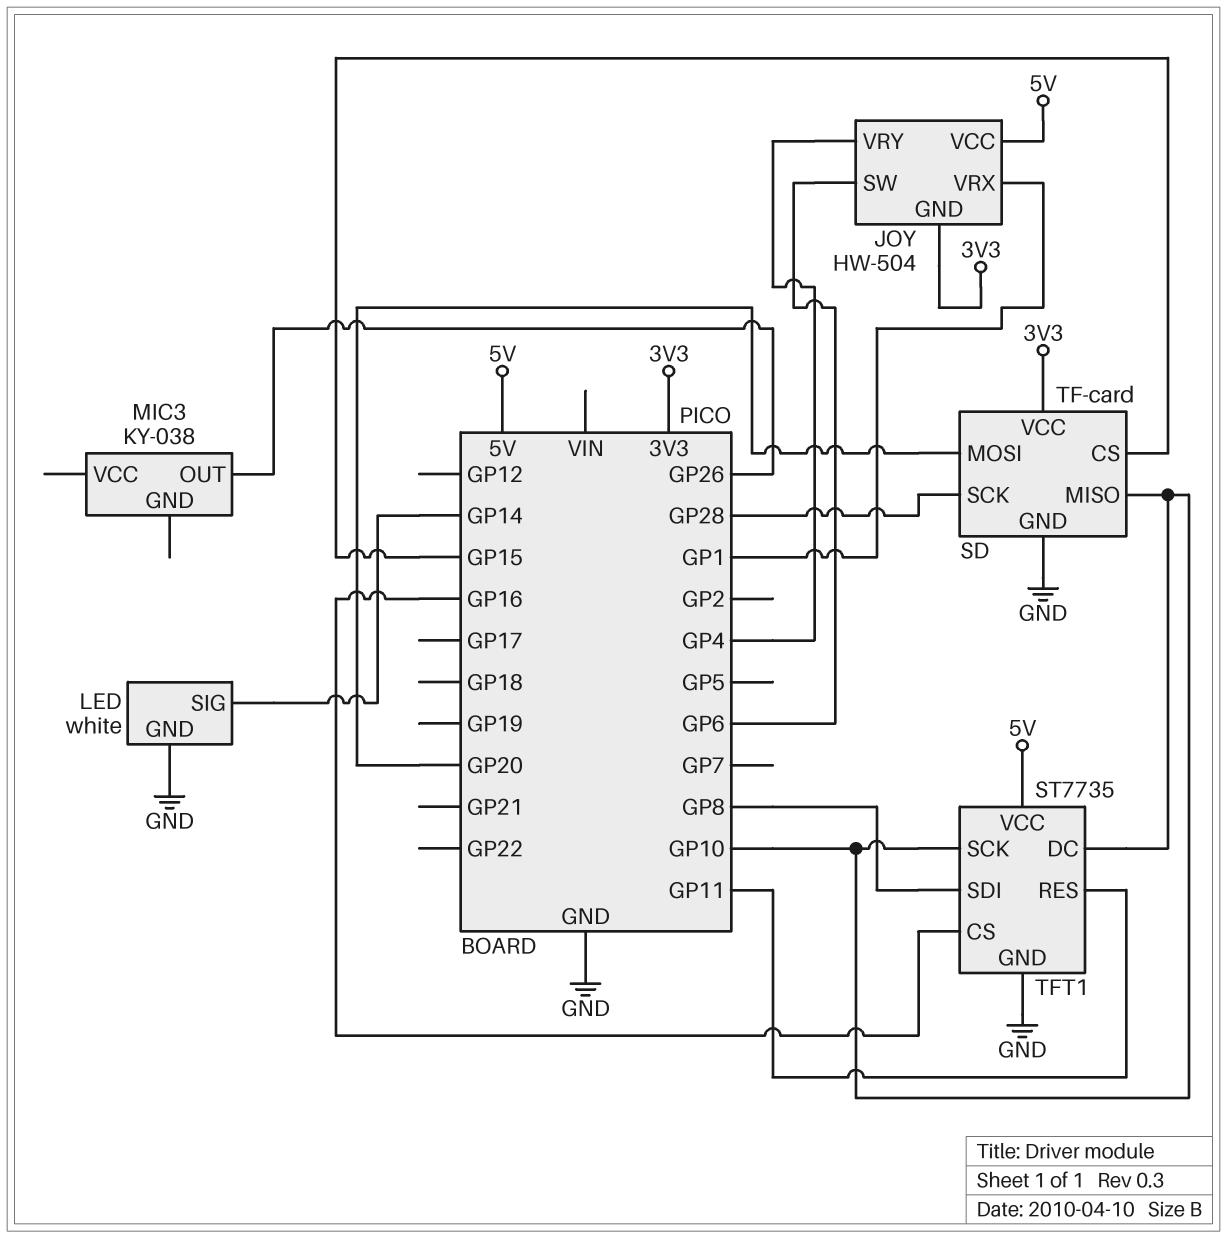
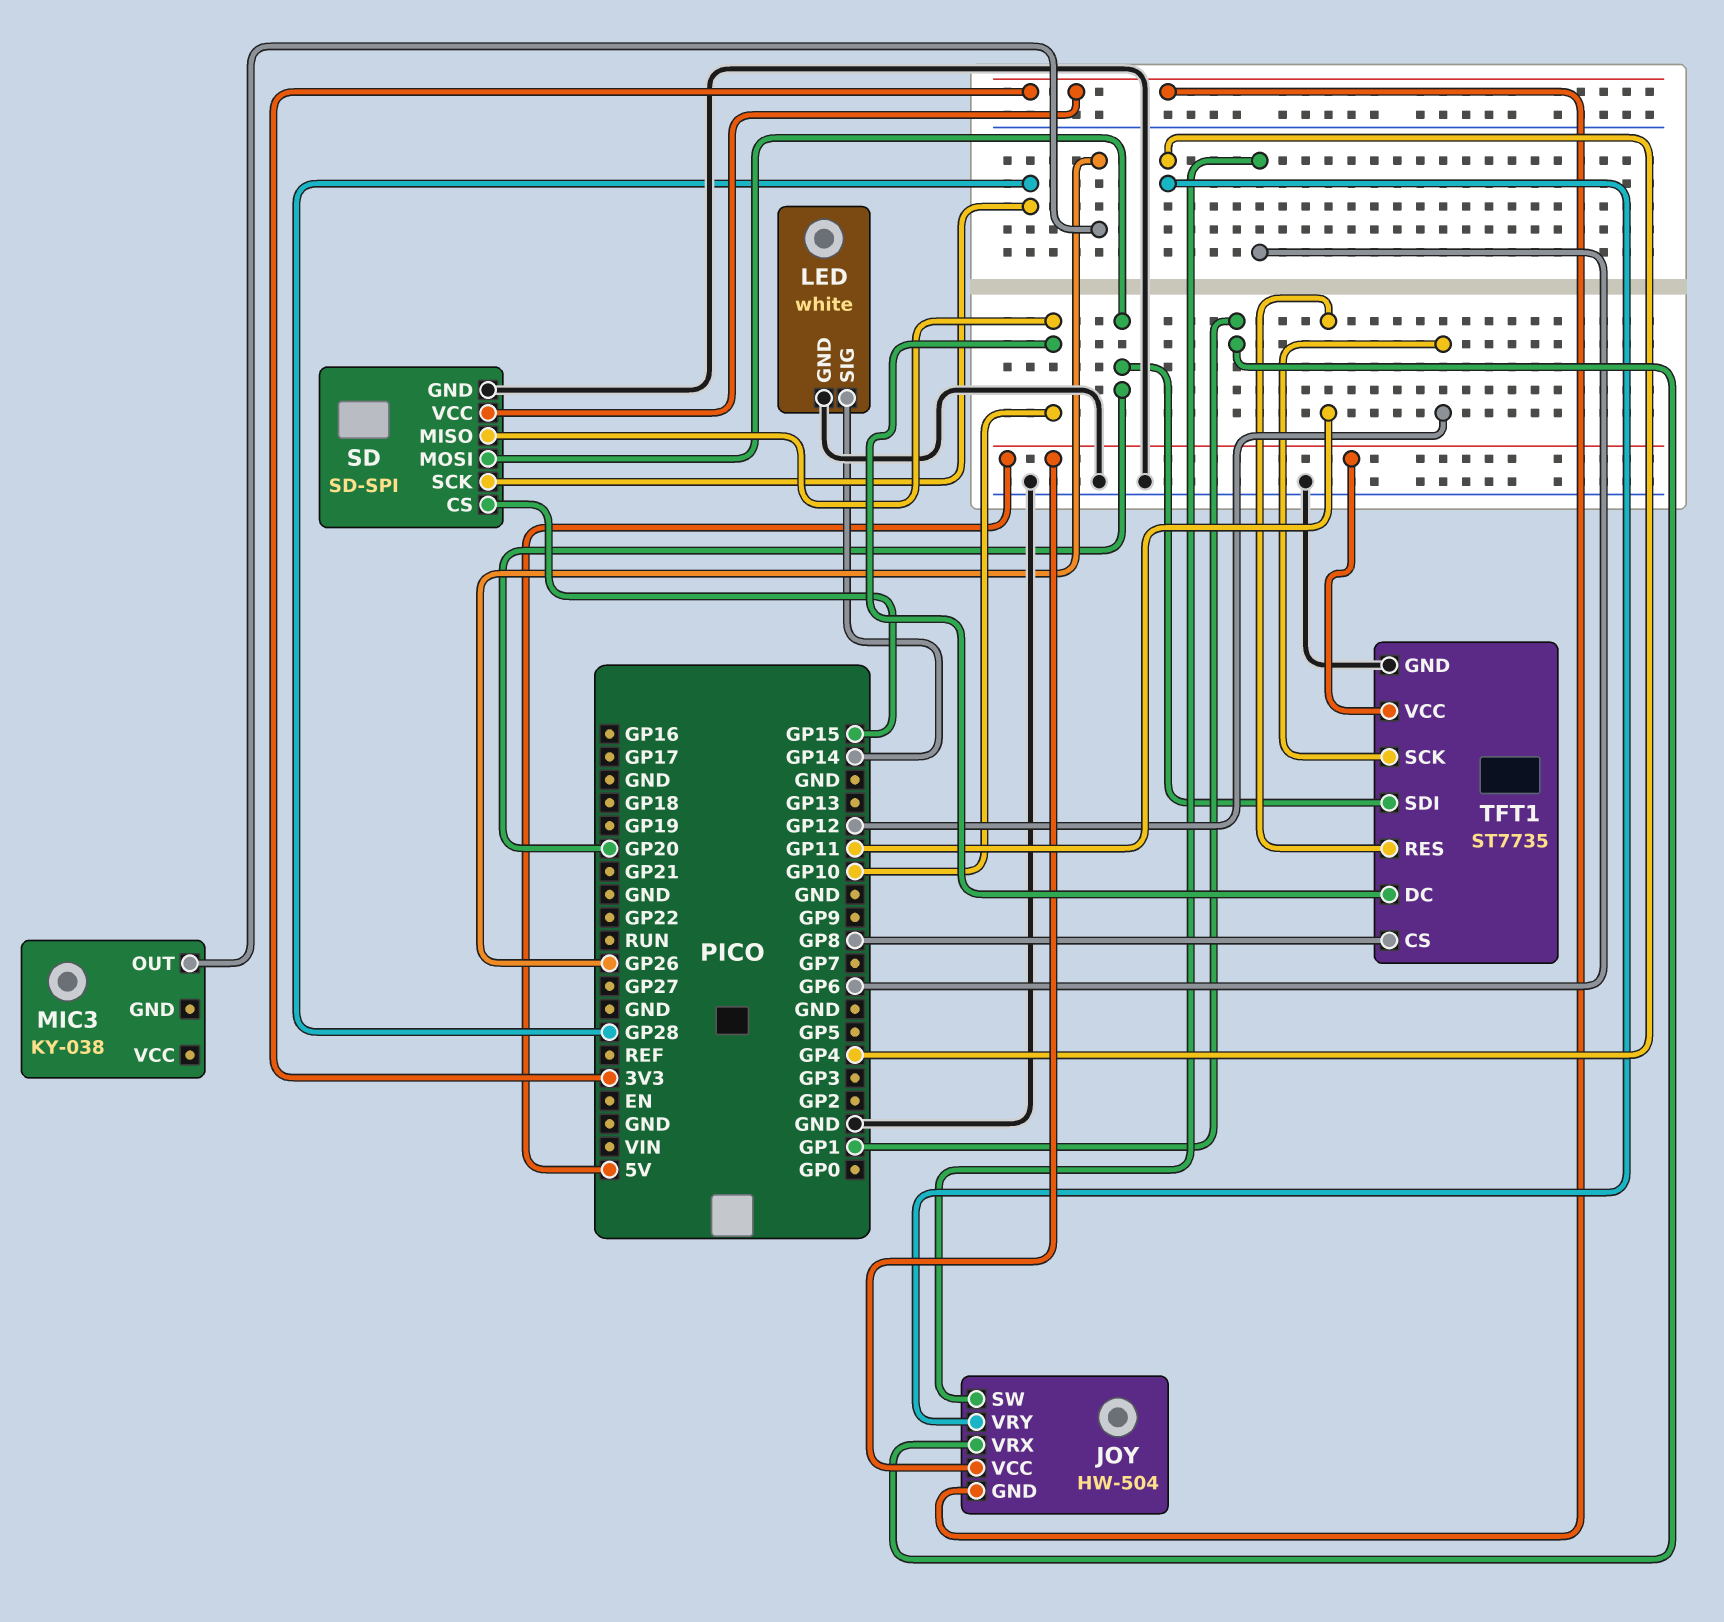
SD: TF-card -> SD-SPI
TFT1 pin CS: GP16 -> GP8
TFT1 pin SCK: GP10 -> GP12
TFT1 pin SDI: GP8 -> GP20

